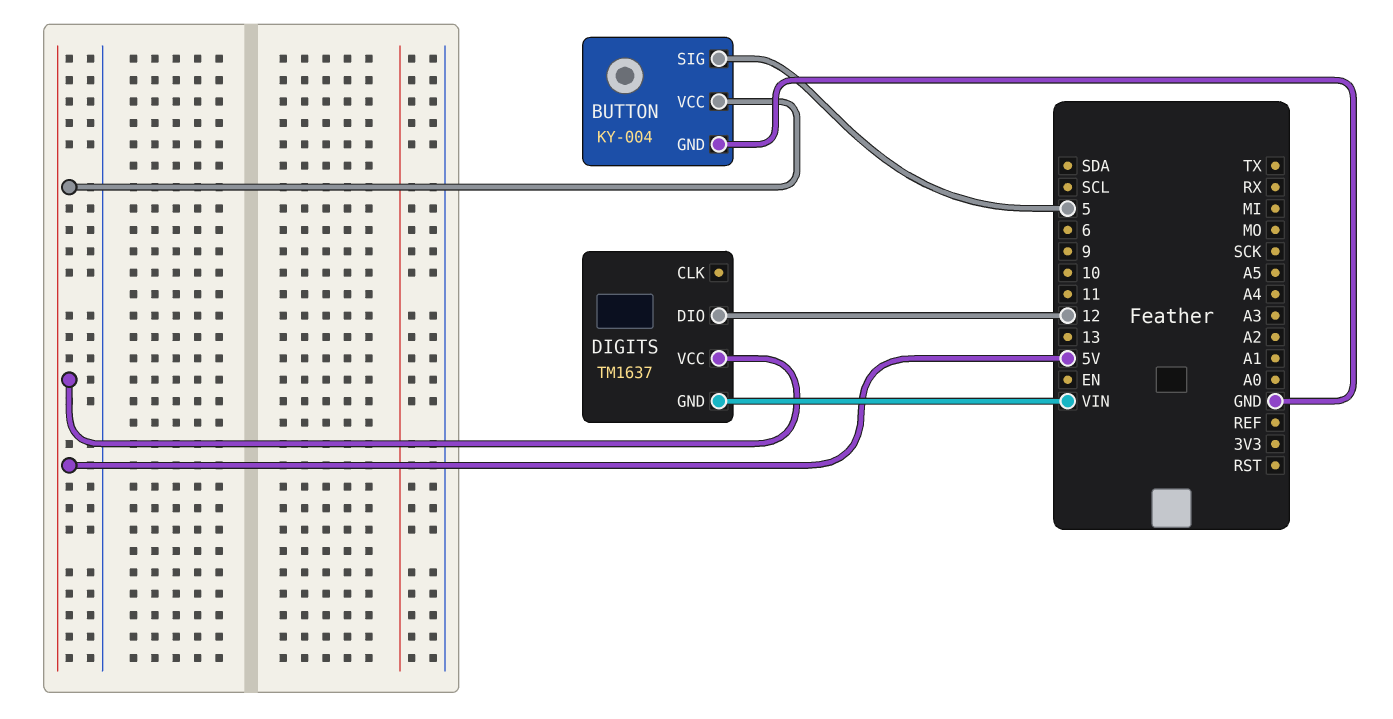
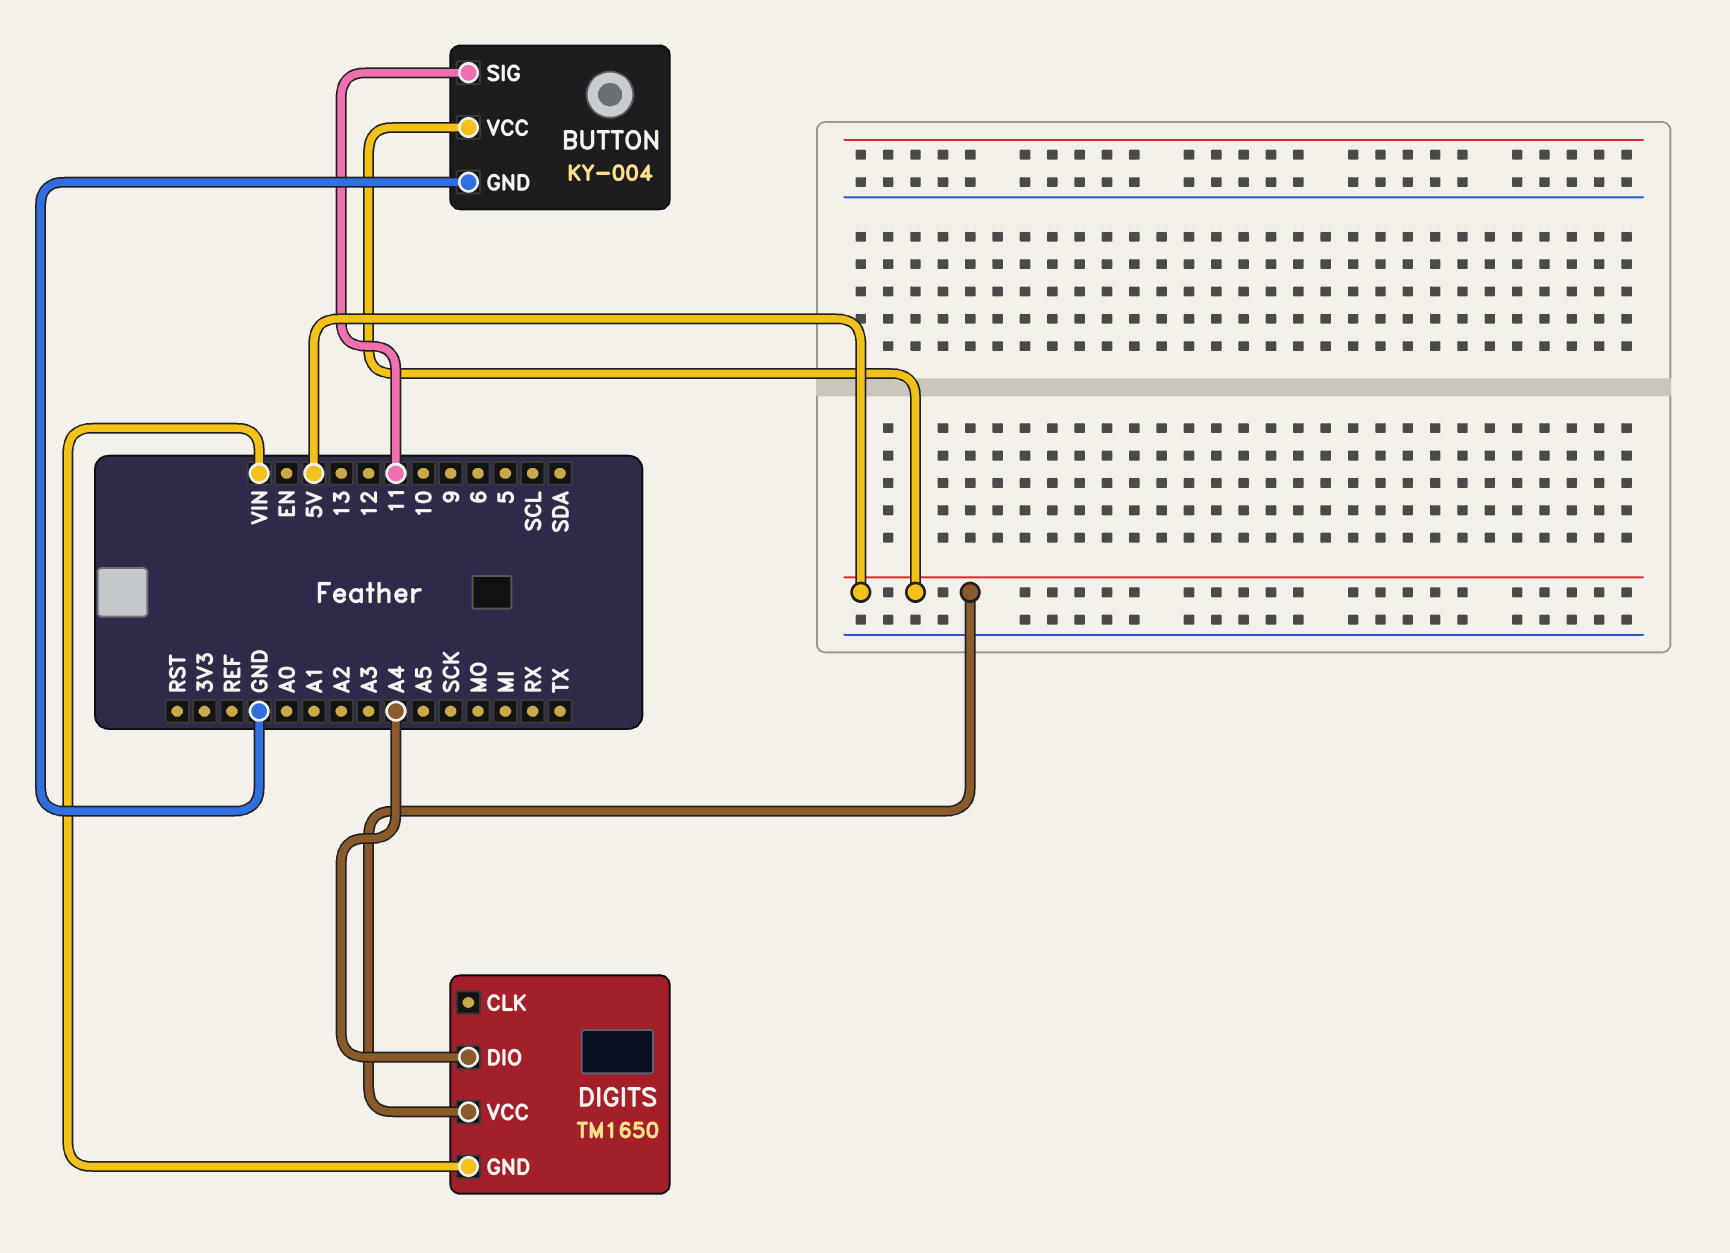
BUTTON pin SIG: 5 -> 11
DIGITS: TM1637 -> TM1650
DIGITS pin DIO: 12 -> A4

